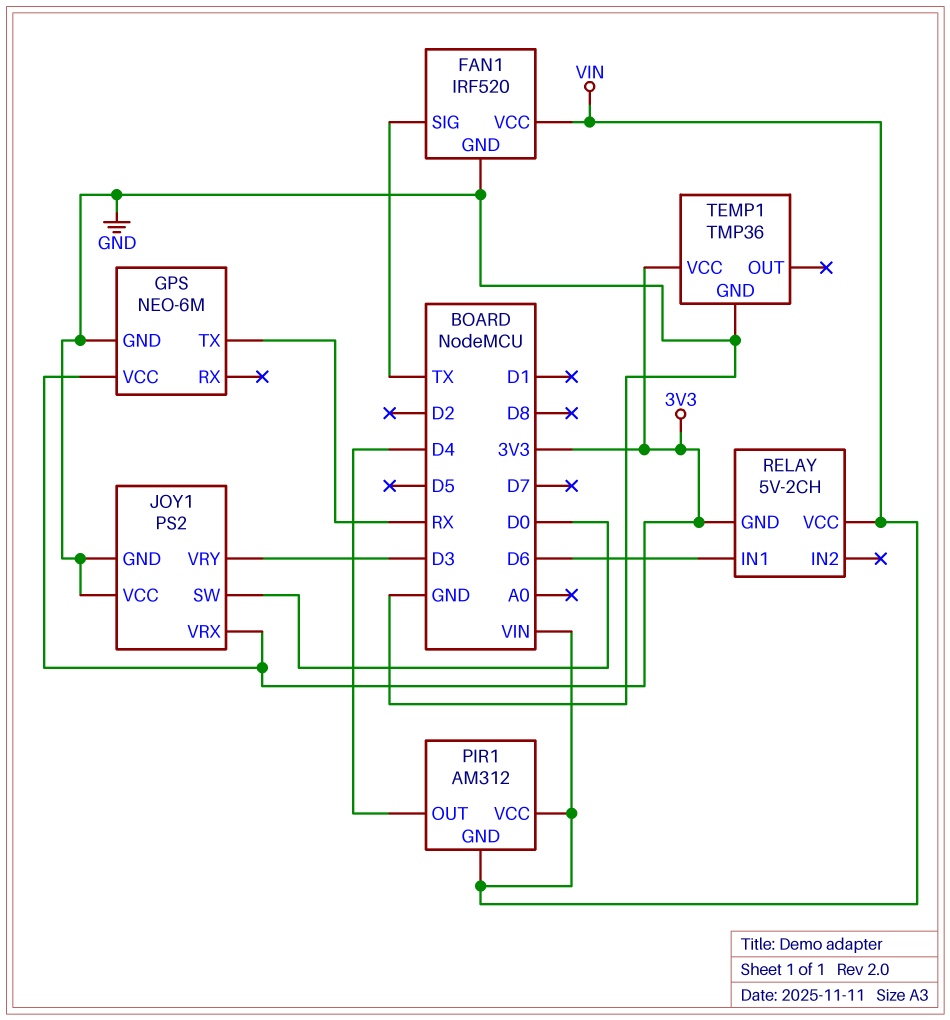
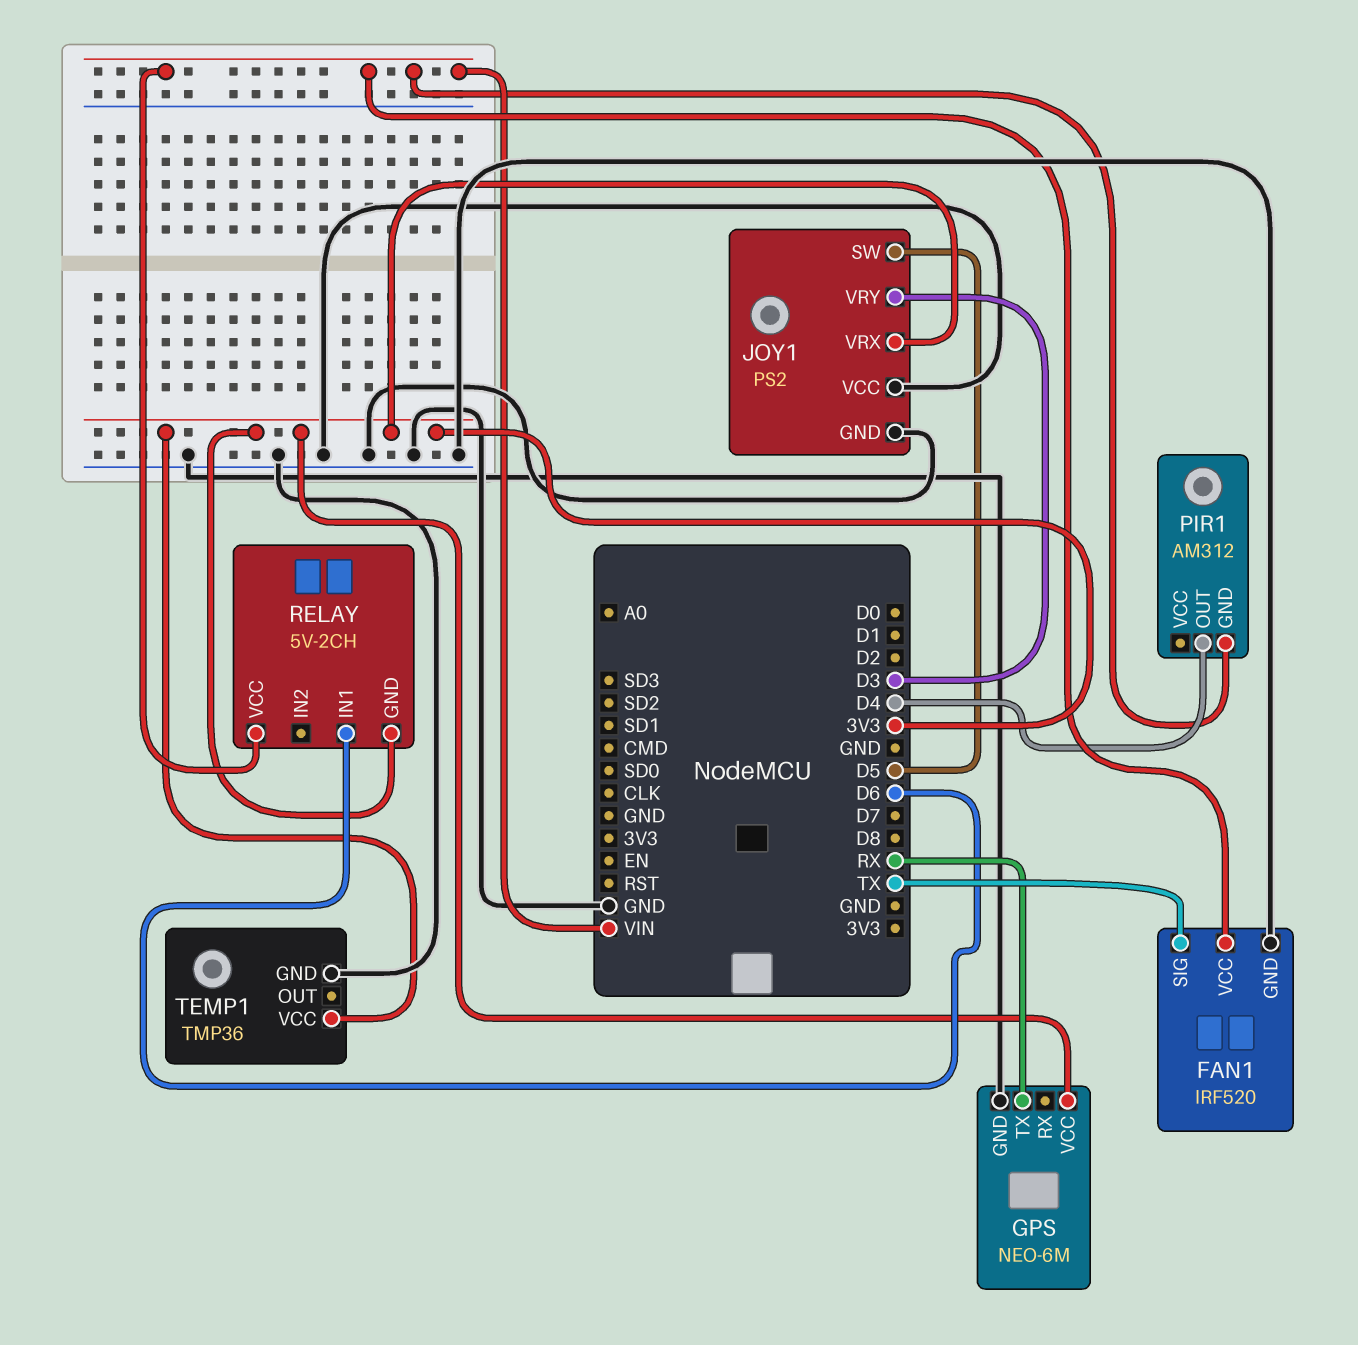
JOY1 pin SW: D0 -> D5
PIR1 pin VCC: VIN -> none

